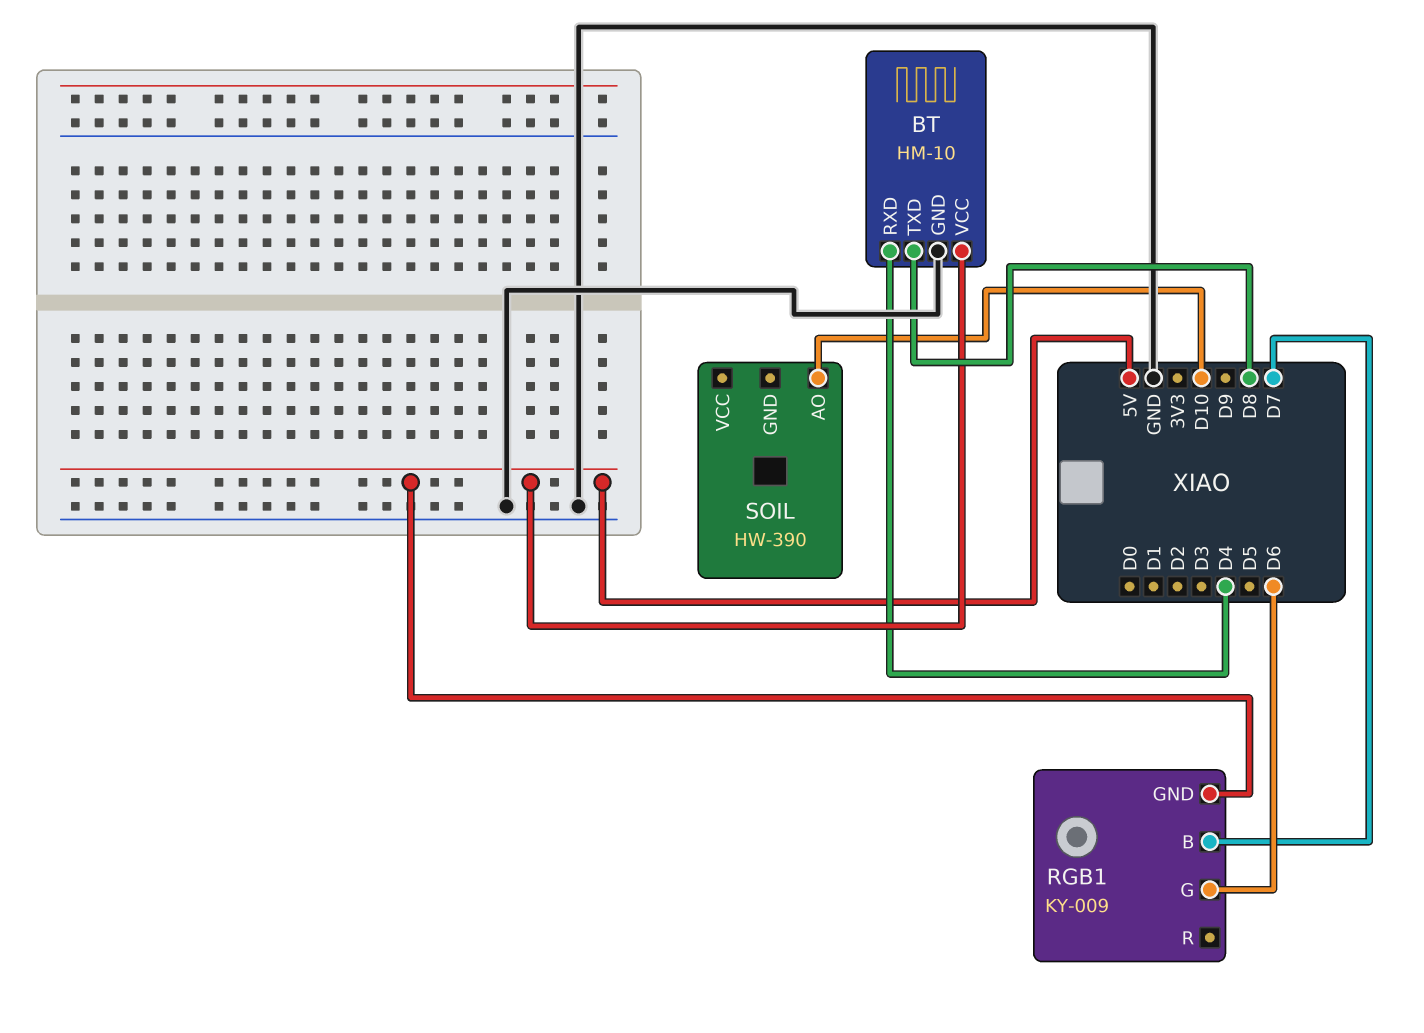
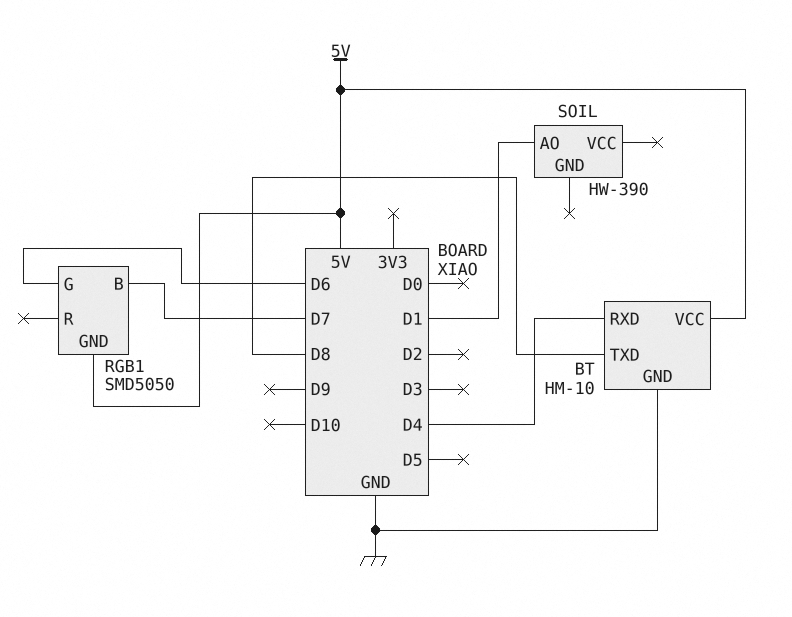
RGB1: KY-009 -> SMD5050
SOIL pin AO: D10 -> D1

